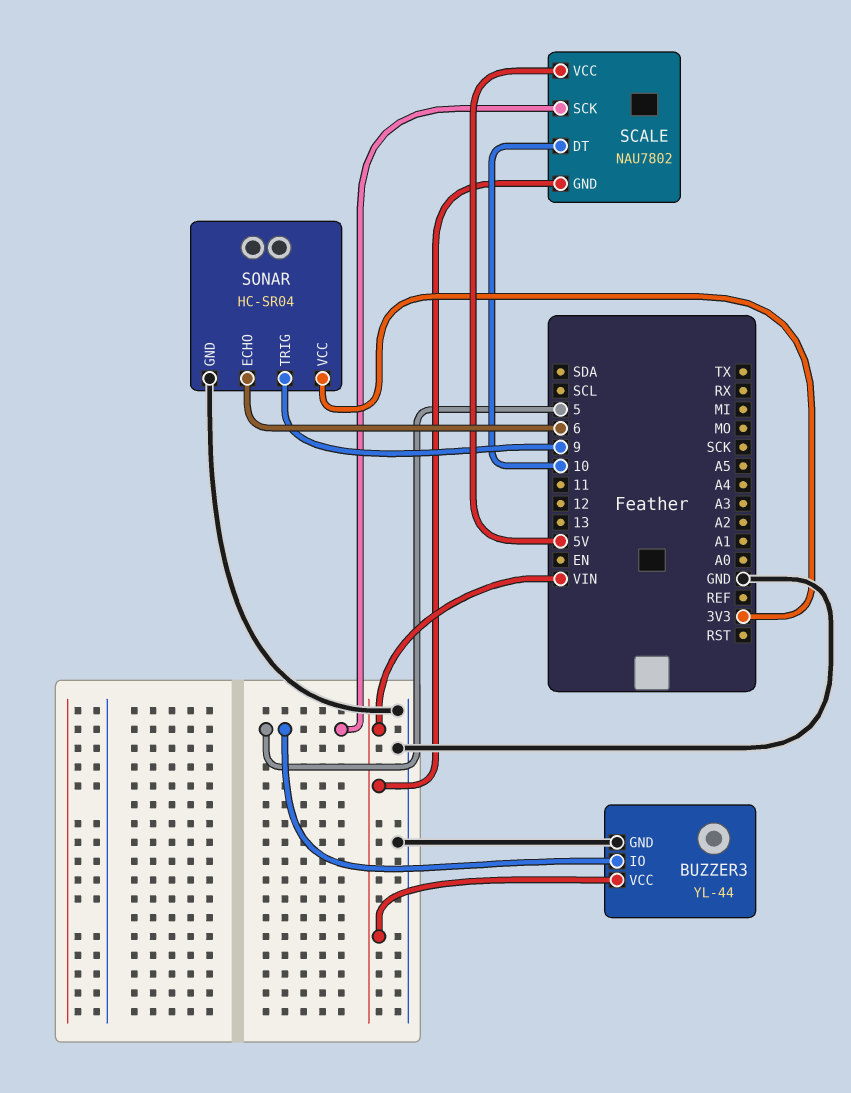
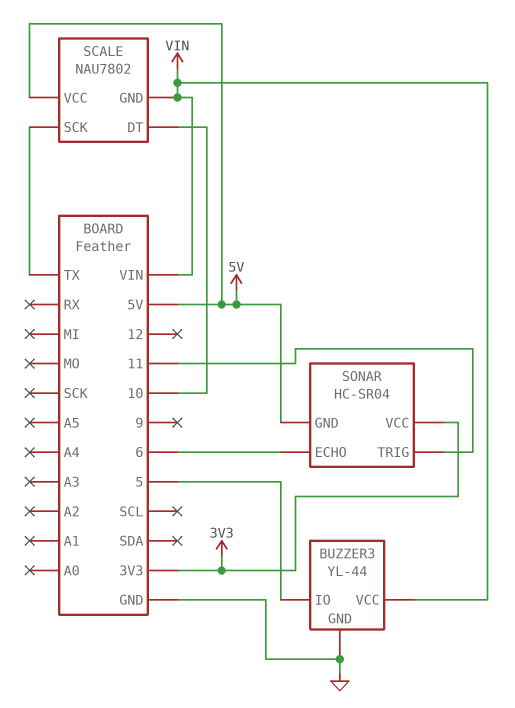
SCALE pin SCK: 5 -> TX
SONAR pin GND: GND -> 5V
SONAR pin TRIG: 9 -> 11

